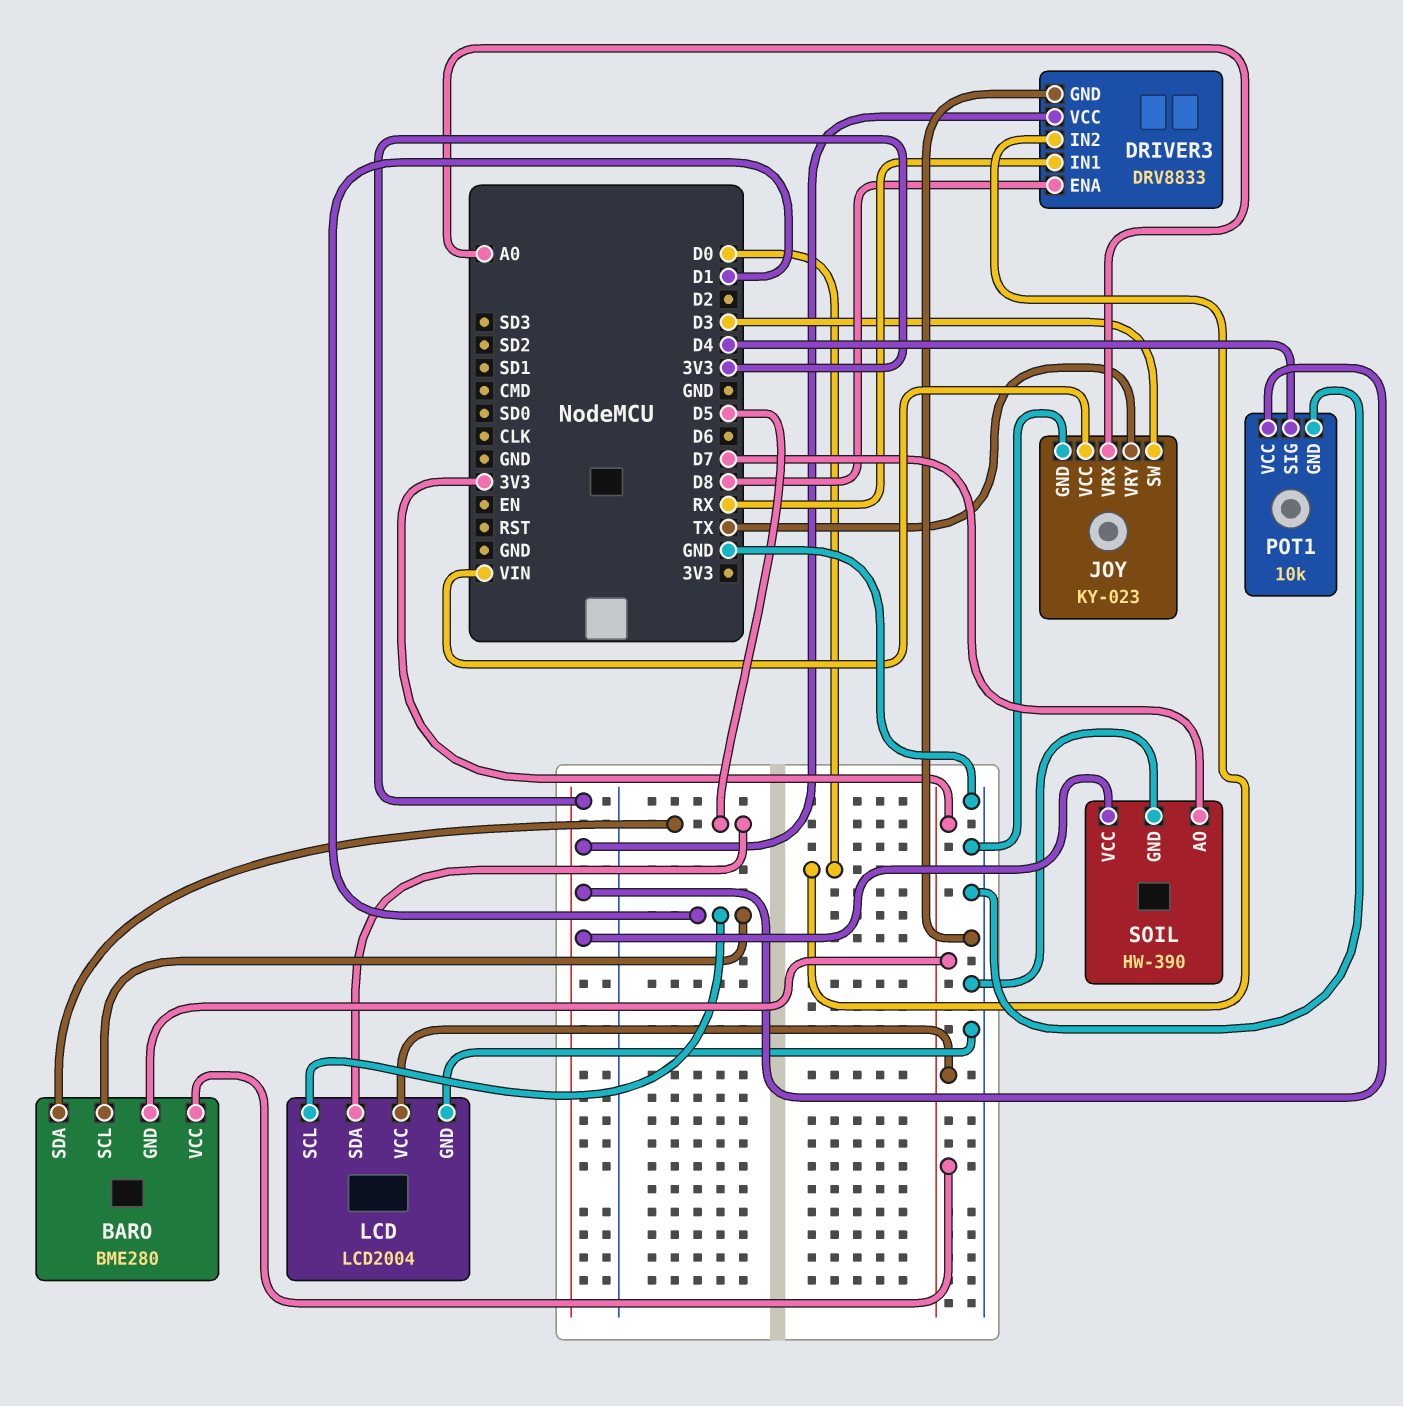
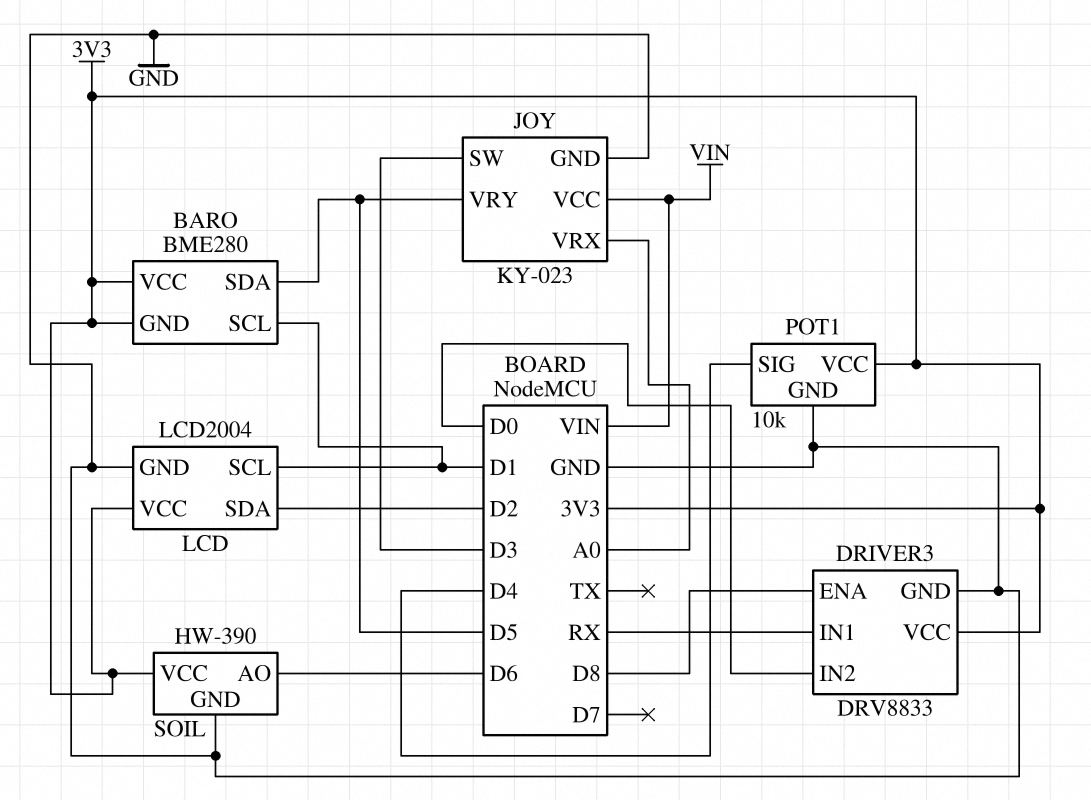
JOY pin VRY: TX -> D5
LCD pin SDA: D5 -> D2
SOIL pin AO: D7 -> D6

